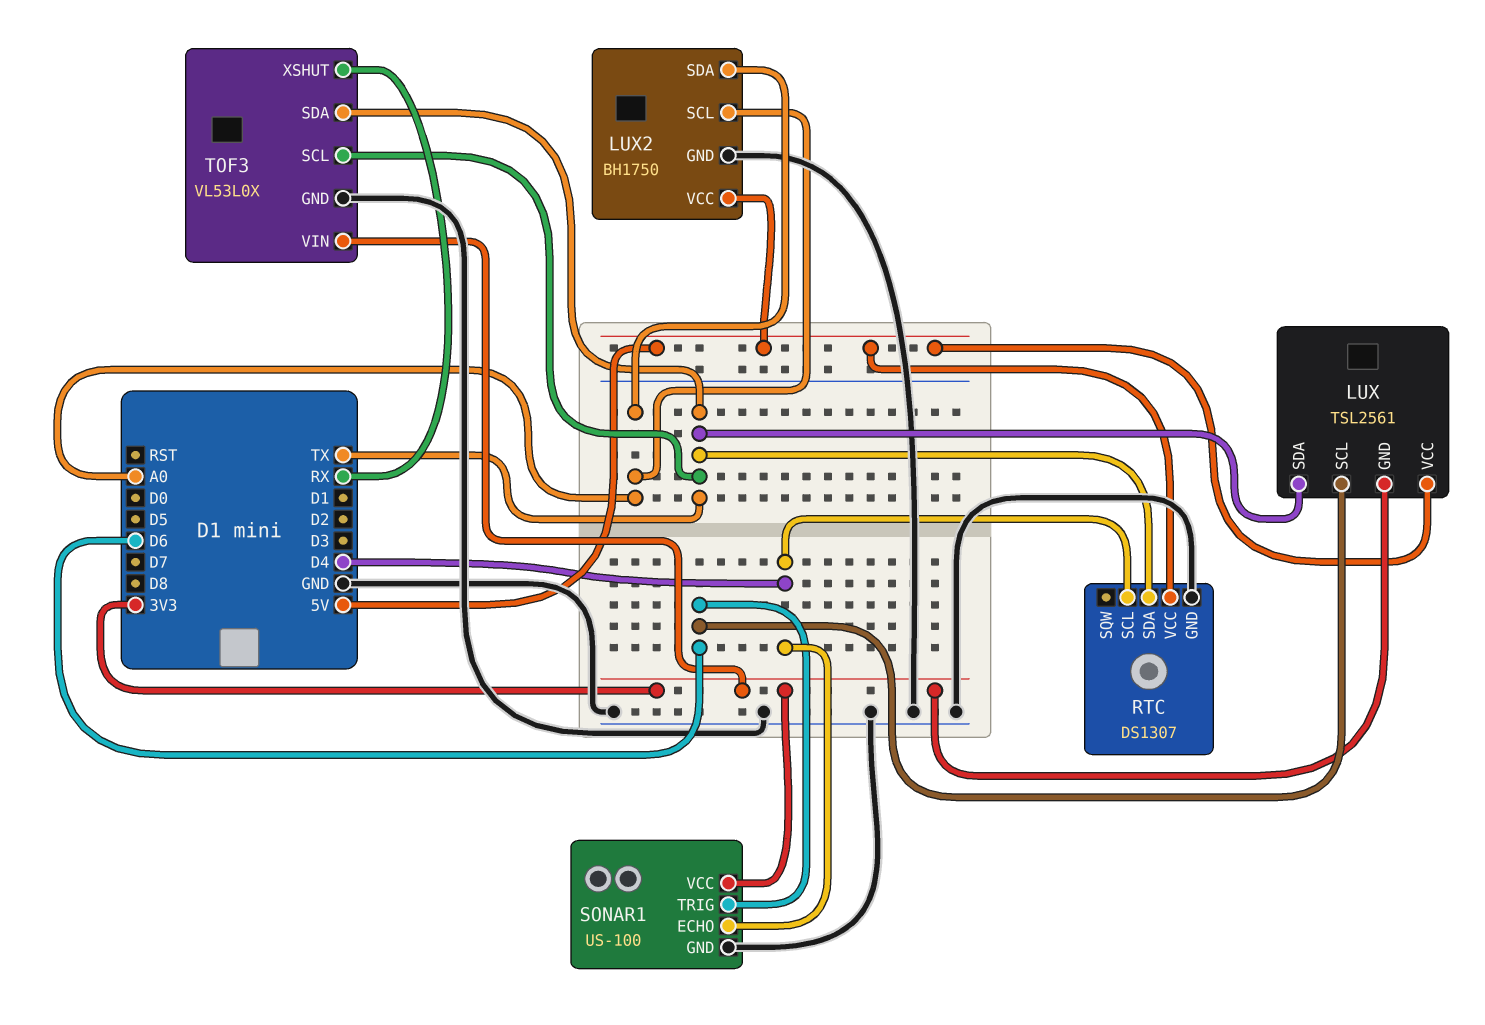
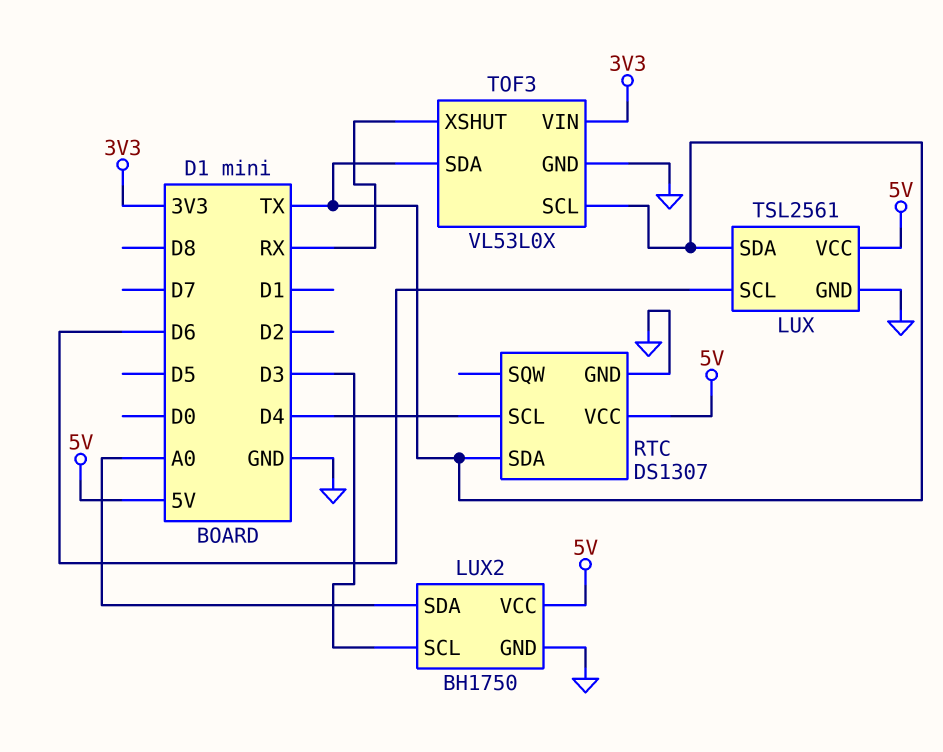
LUX pin GND: 3V3 -> GND
LUX2 pin SCL: A0 -> D3
SONAR1: US-100 -> none
SONAR1 pin ECHO: D4 -> none
SONAR1 pin GND: GND -> none
SONAR1 pin TRIG: D6 -> none
SONAR1 pin VCC: 3V3 -> none

